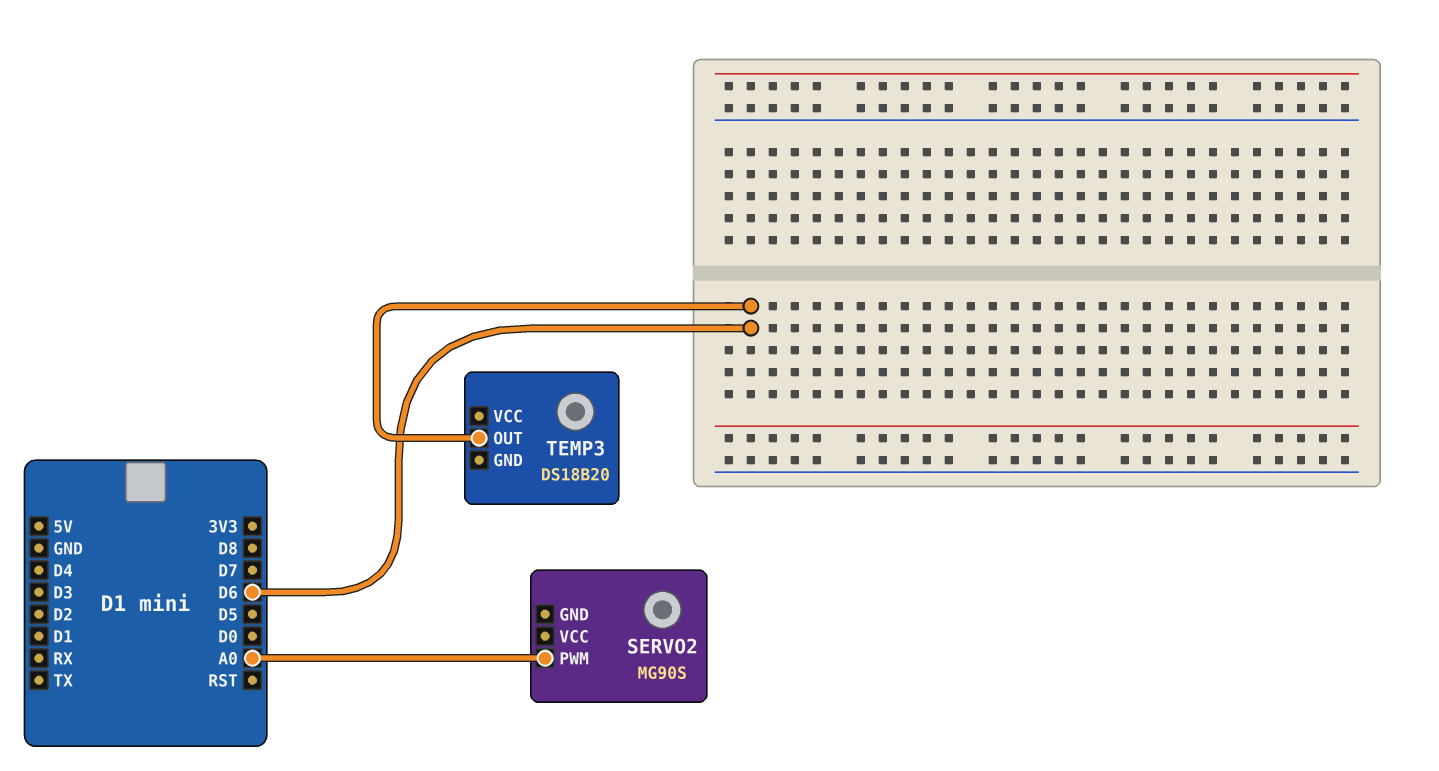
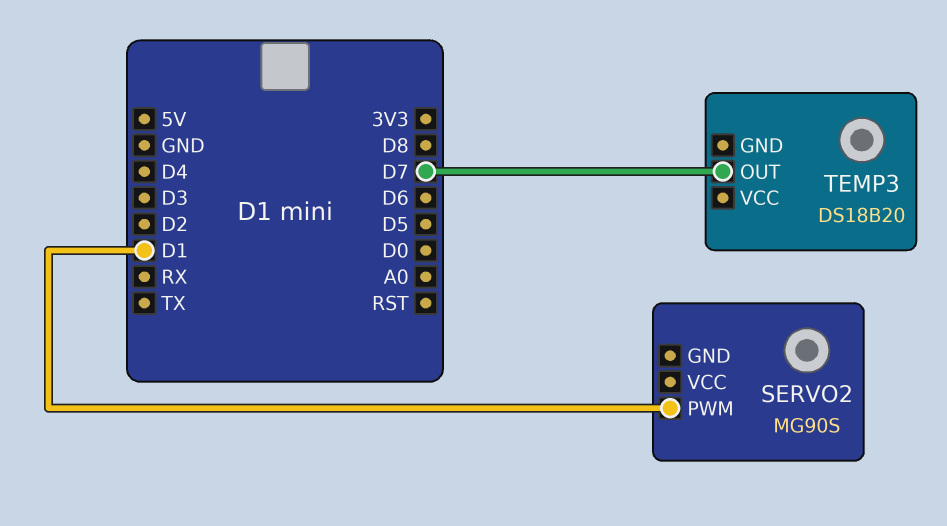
SERVO2 pin PWM: A0 -> D1
TEMP3 pin OUT: D6 -> D7

